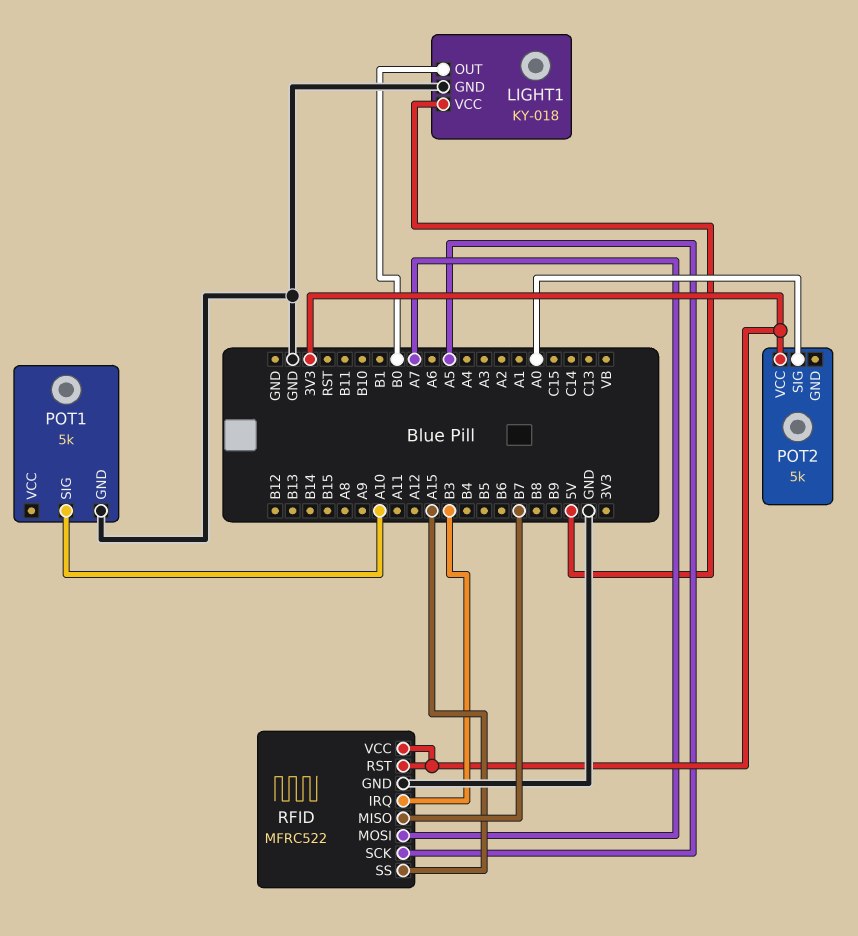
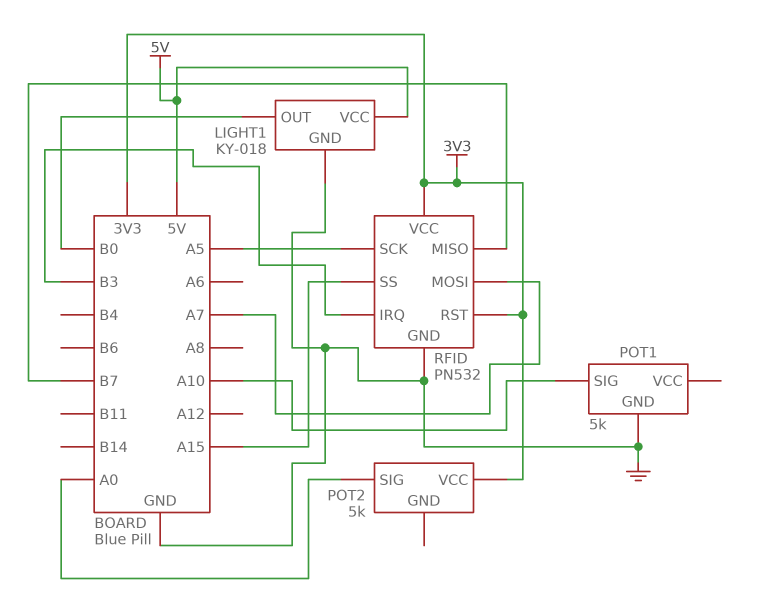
RFID: MFRC522 -> PN532

